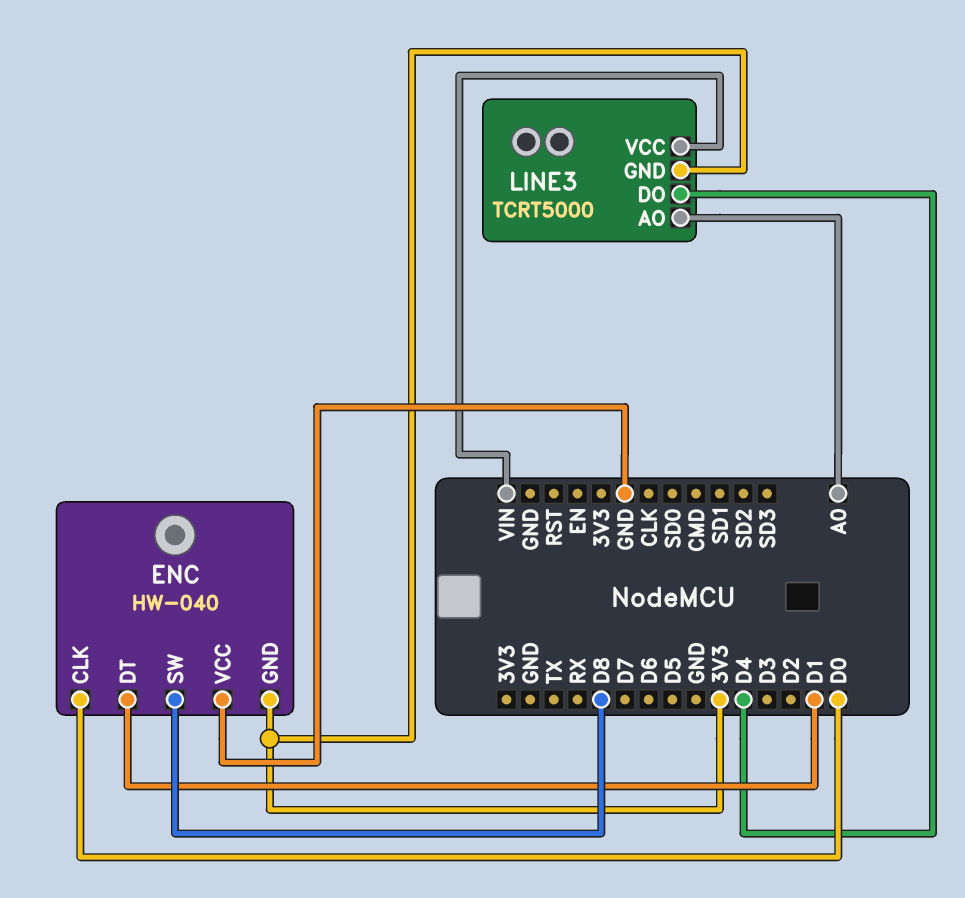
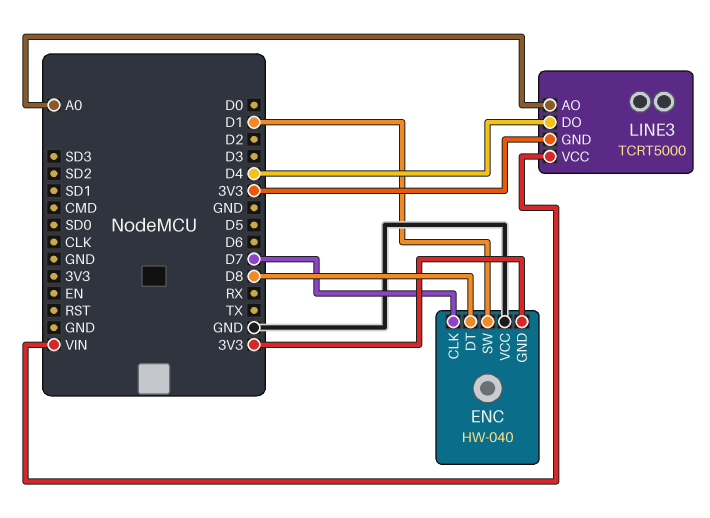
ENC pin CLK: D0 -> D7
ENC pin DT: D1 -> D8
ENC pin SW: D8 -> D1

